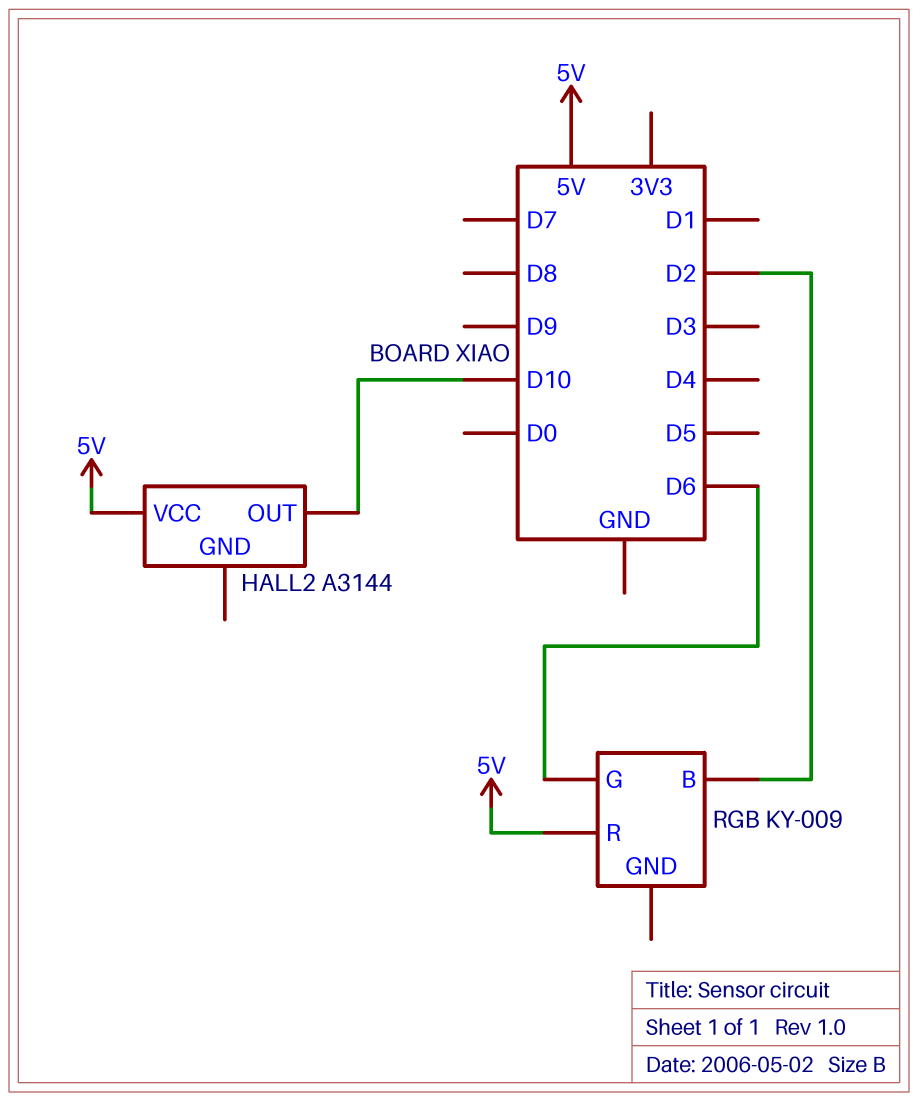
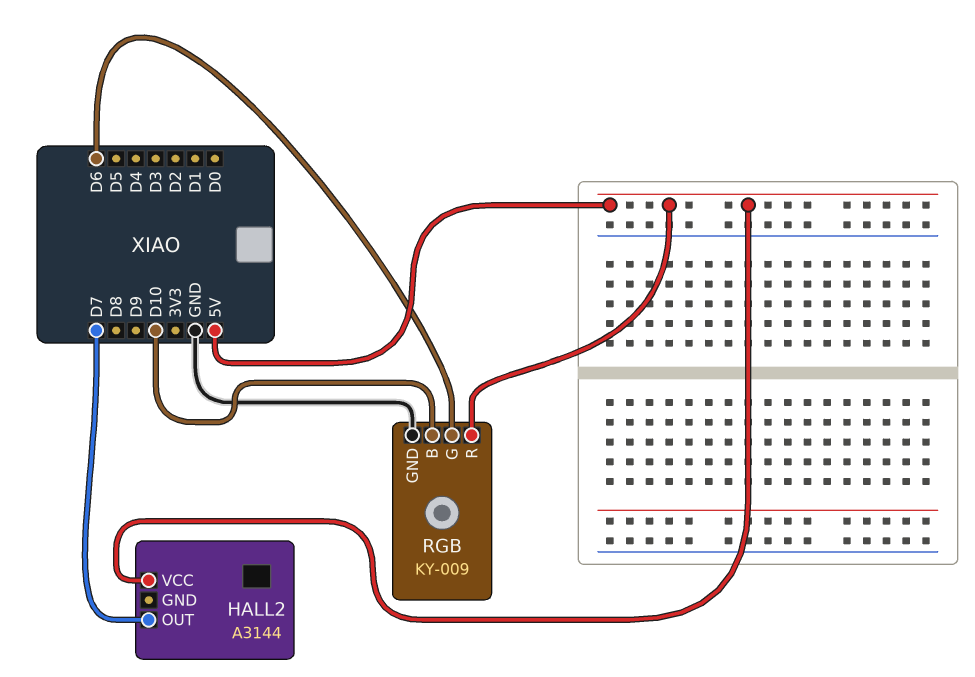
HALL2 pin OUT: D10 -> D7
RGB pin B: D2 -> D10
RGB pin GND: none -> GND

